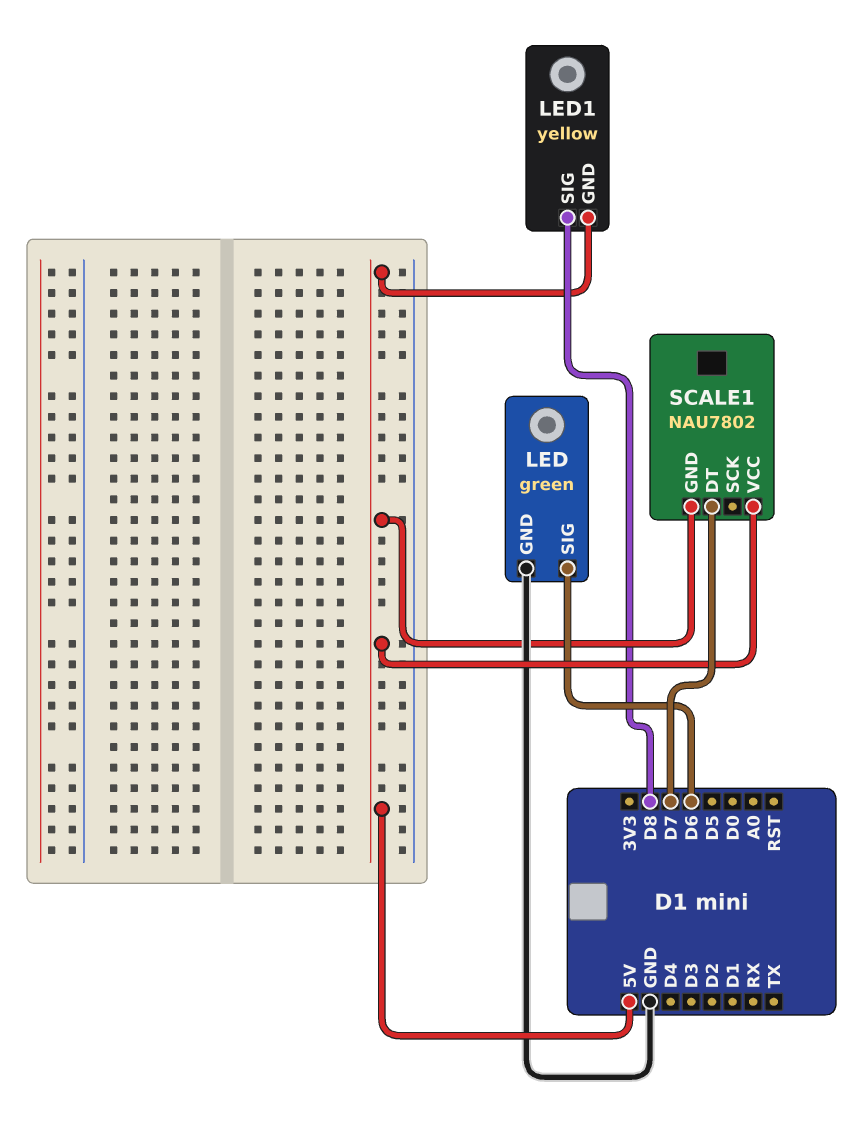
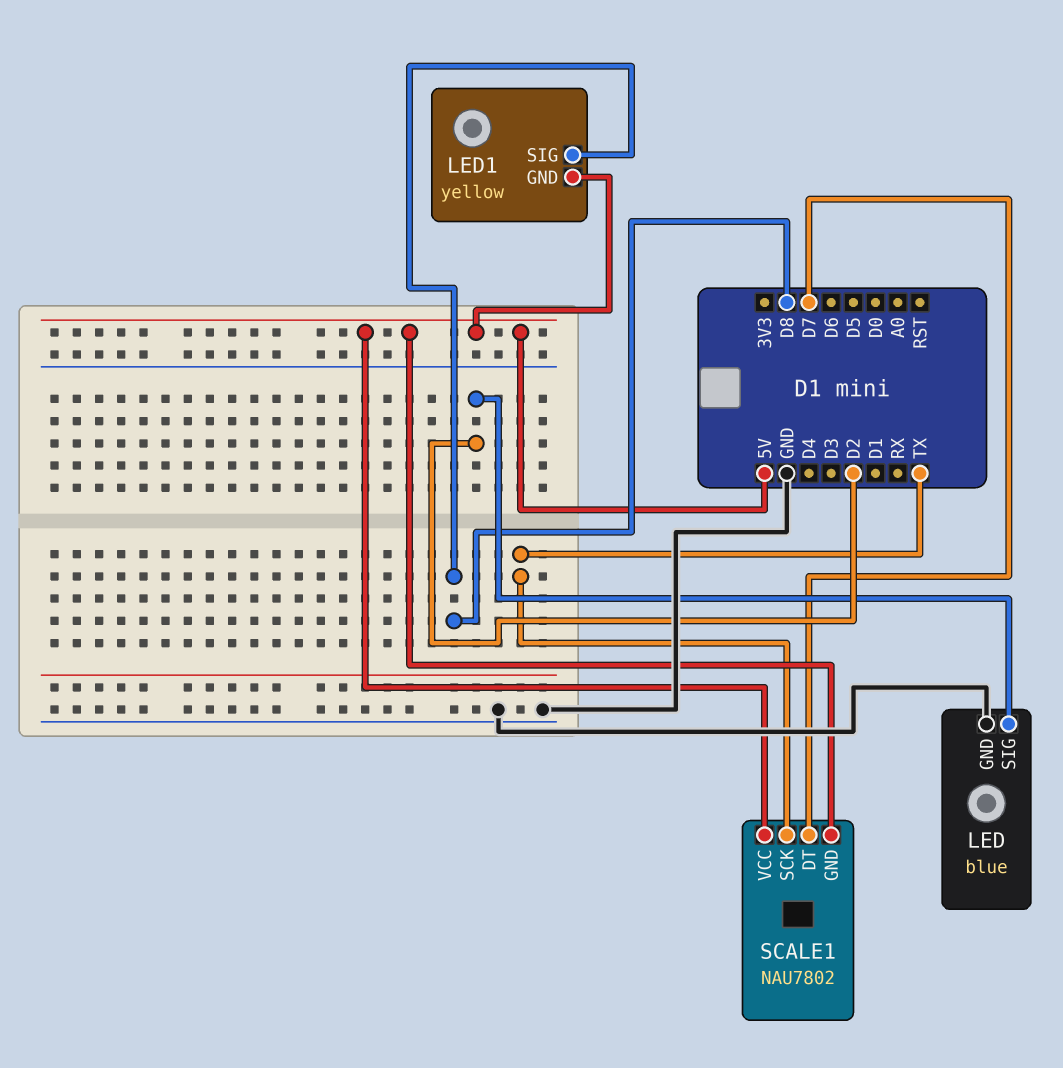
LED: green -> blue
LED pin SIG: D6 -> D2
SCALE1 pin SCK: none -> TX

